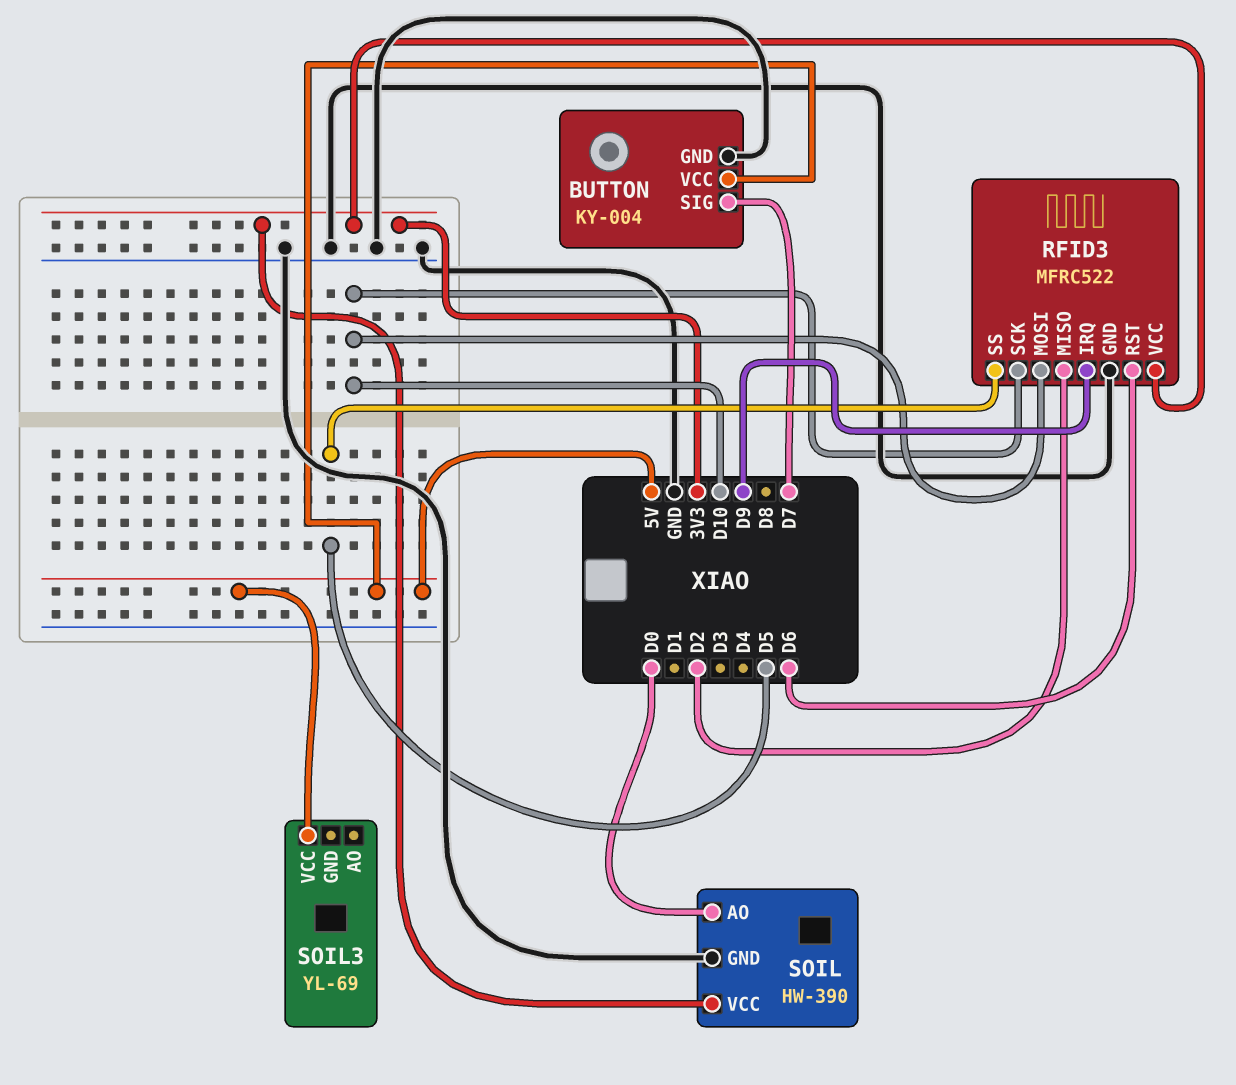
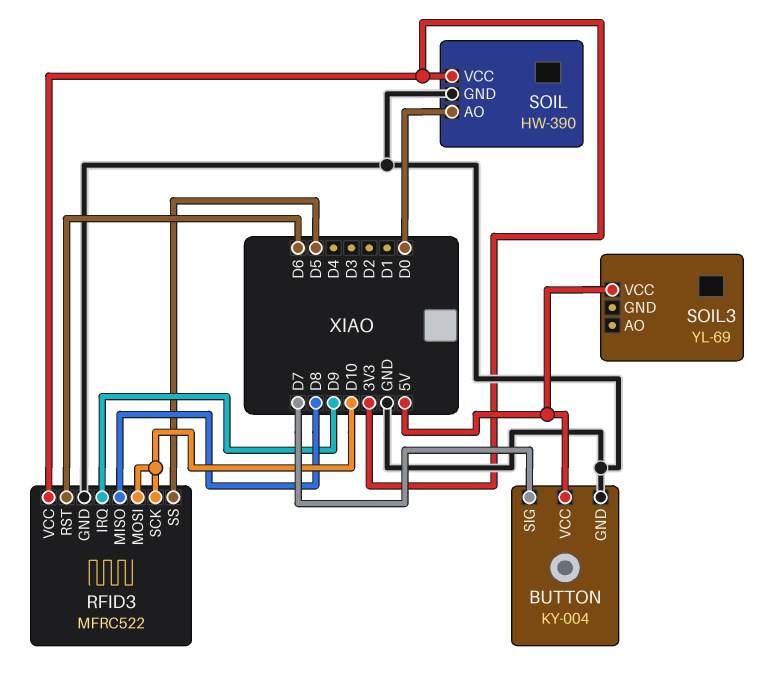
RFID3 pin MISO: D2 -> D8

